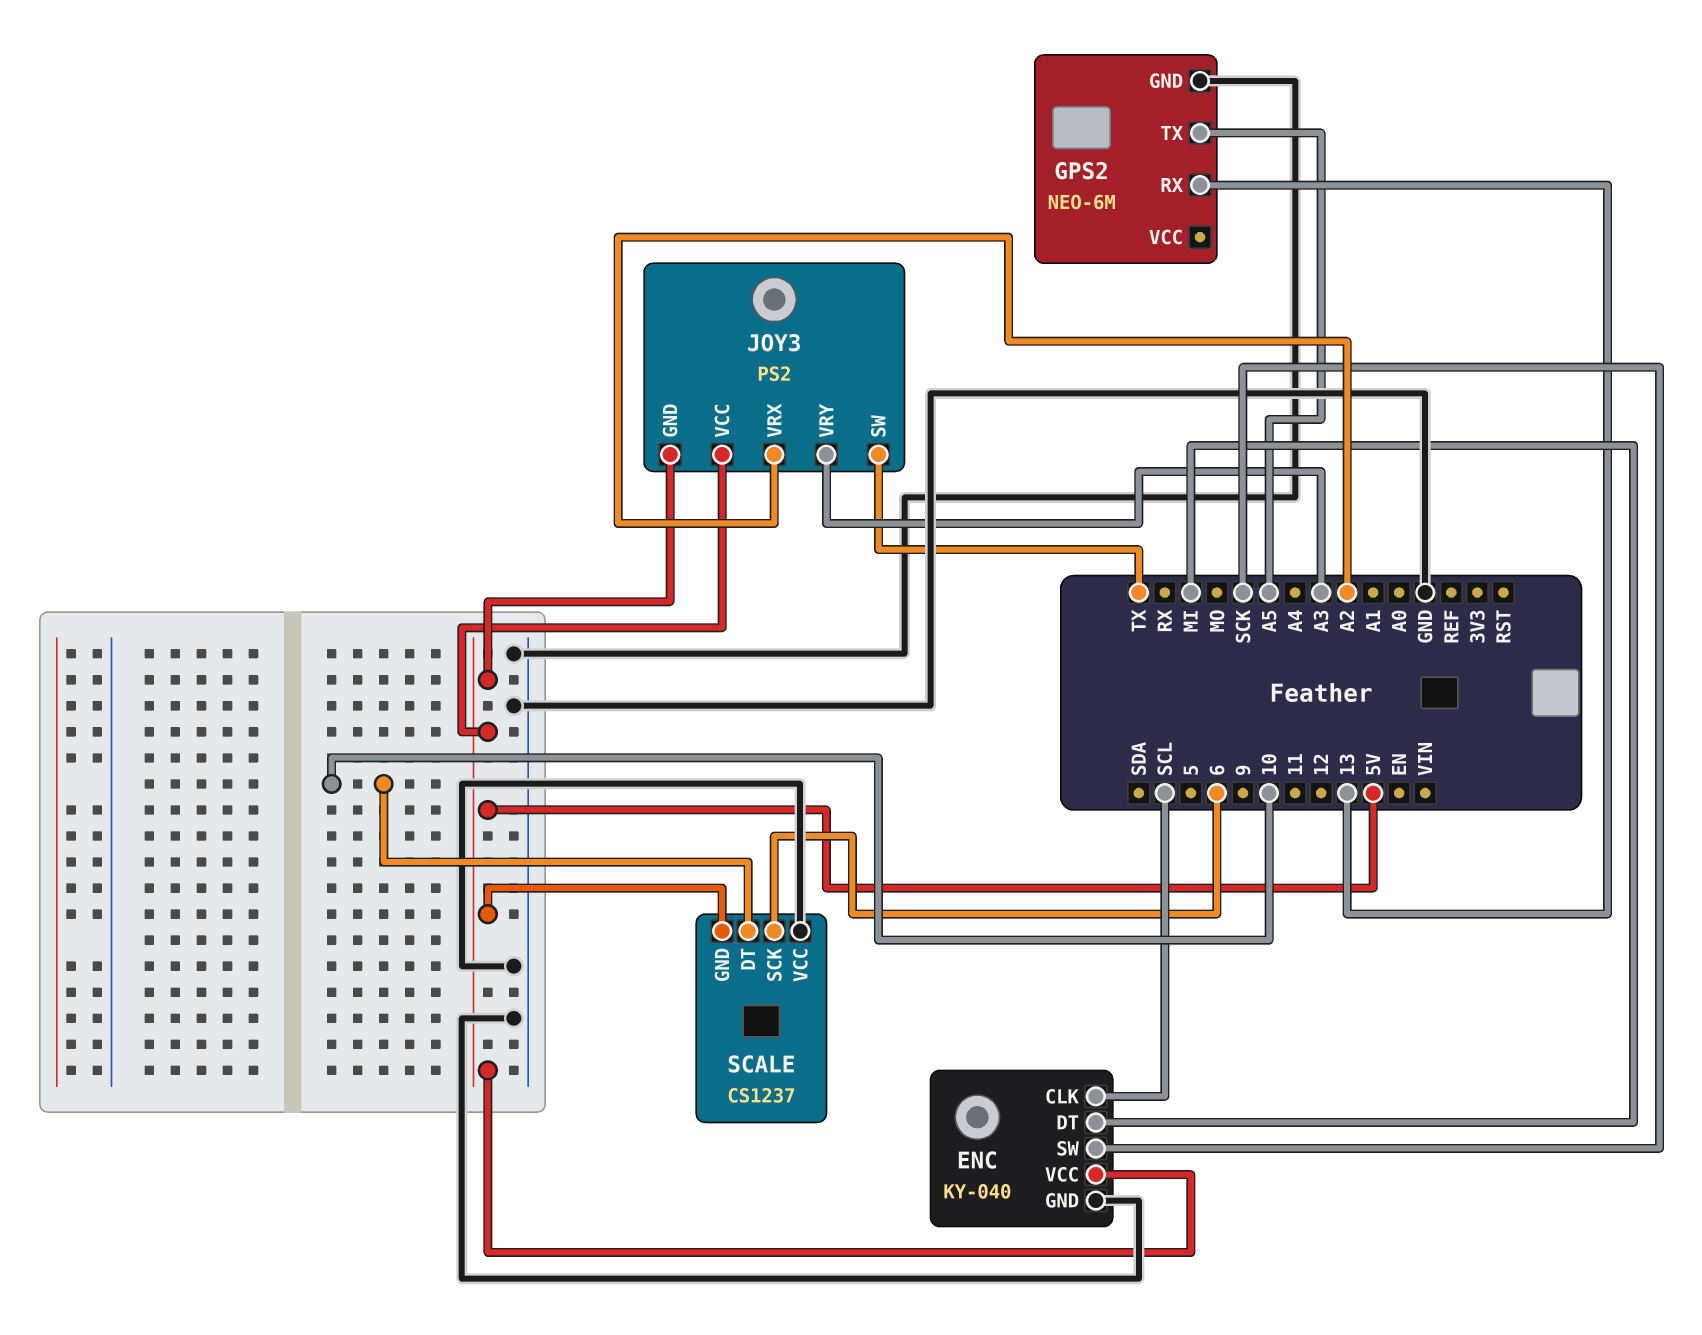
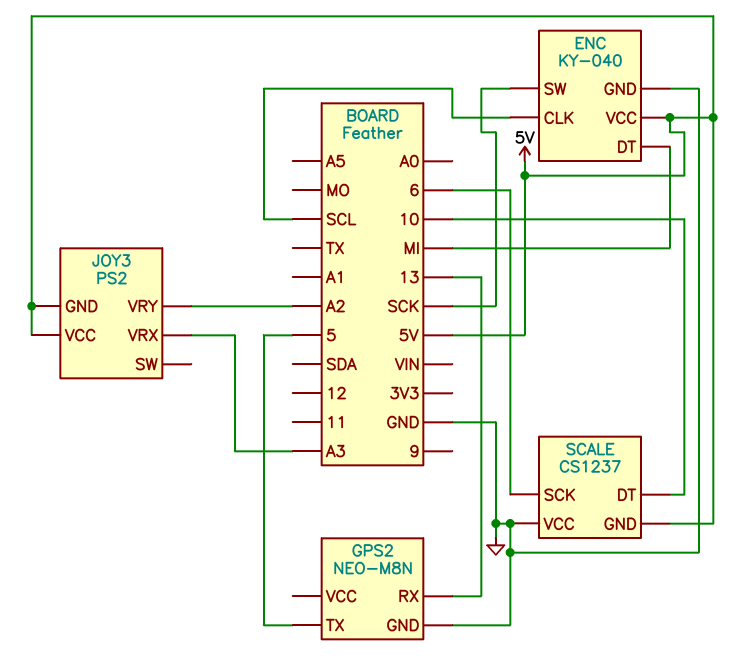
GPS2: NEO-6M -> NEO-M8N
GPS2 pin TX: A5 -> 5
JOY3 pin SW: TX -> none
JOY3 pin VRX: A2 -> A3
JOY3 pin VRY: A3 -> A2

